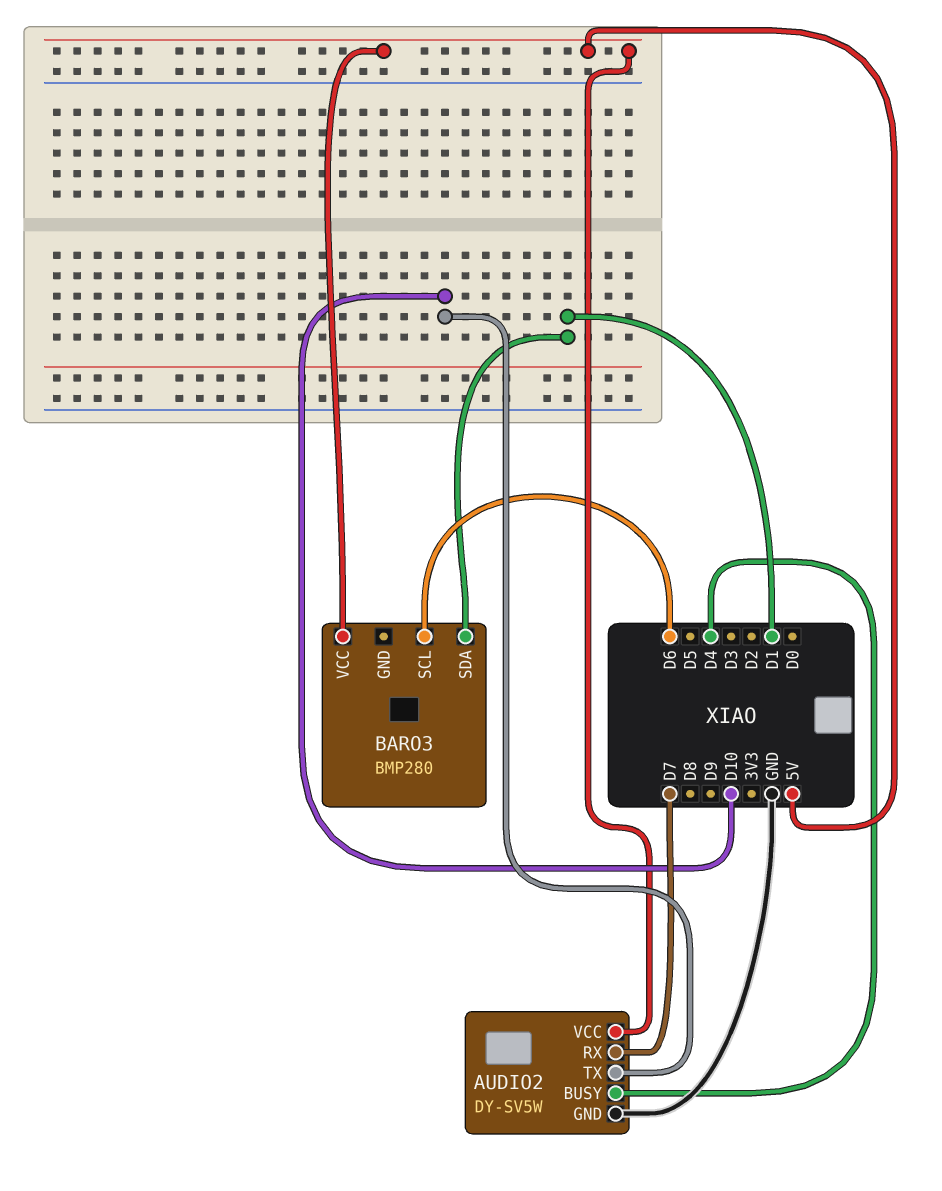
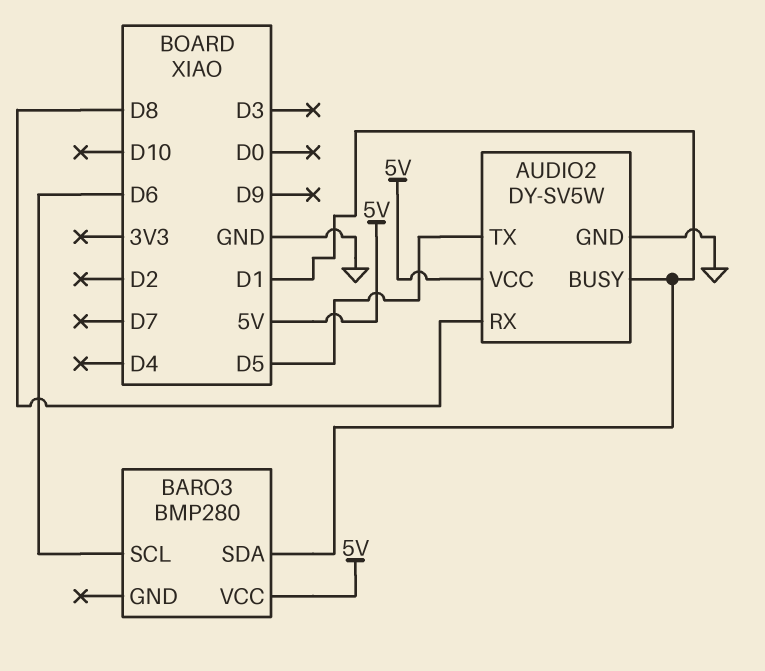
AUDIO2 pin BUSY: D4 -> D1
AUDIO2 pin RX: D7 -> D8
AUDIO2 pin TX: D10 -> D5

